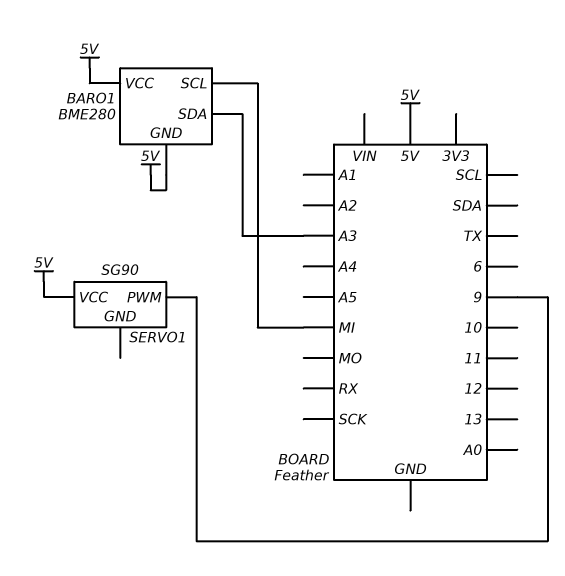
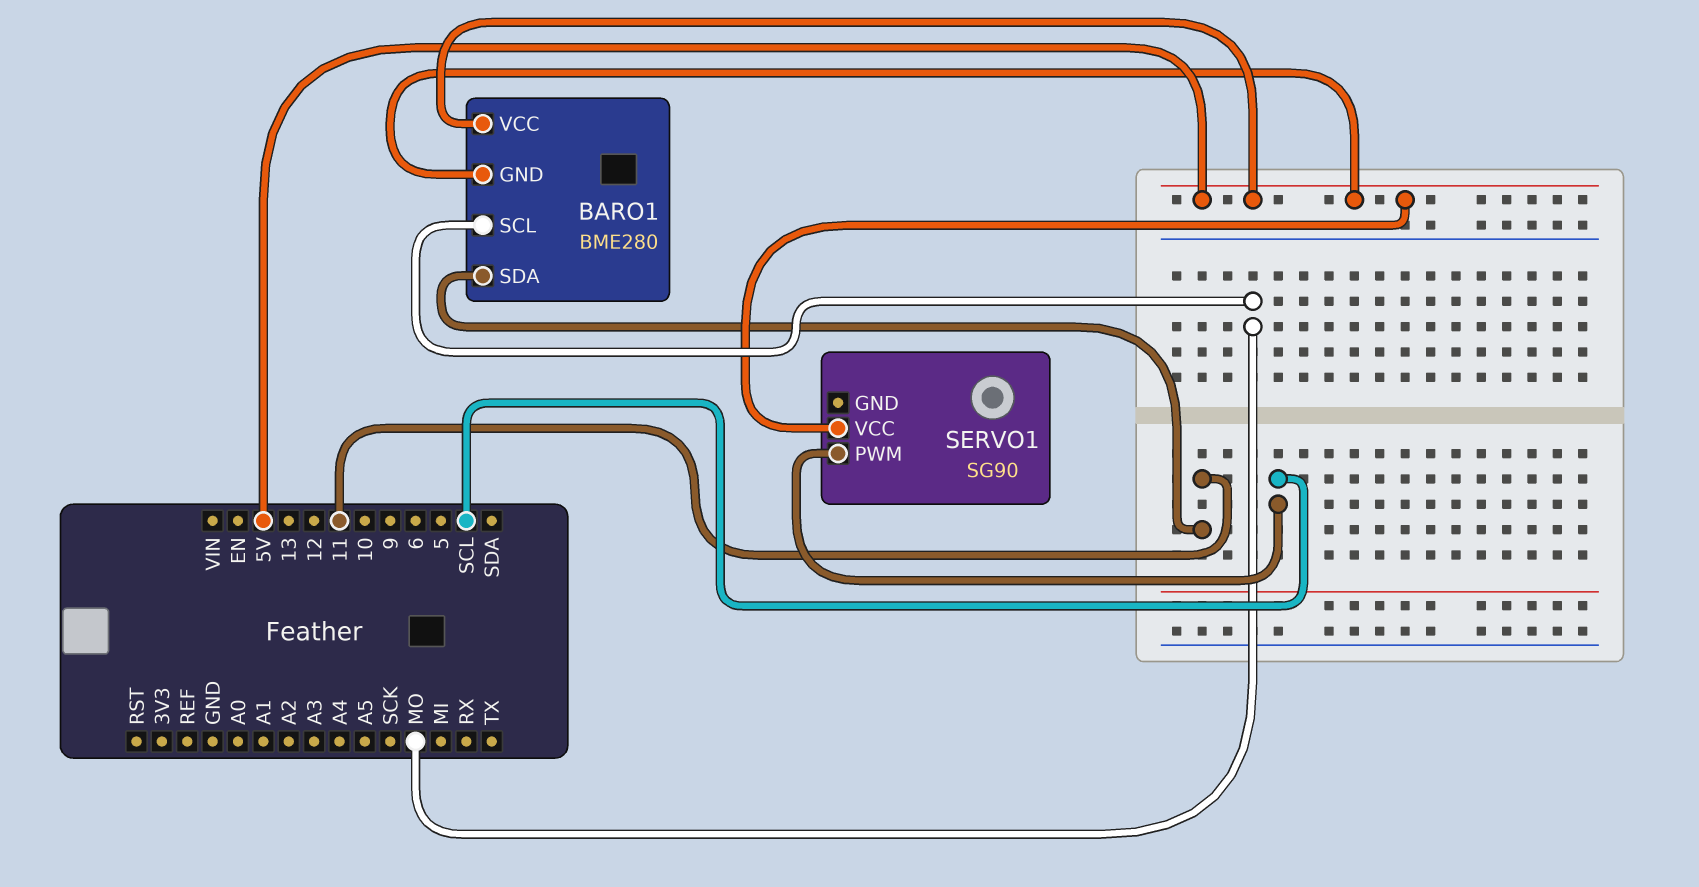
BARO1 pin SCL: MI -> MO
BARO1 pin SDA: A3 -> 11
SERVO1 pin PWM: 9 -> SCL

